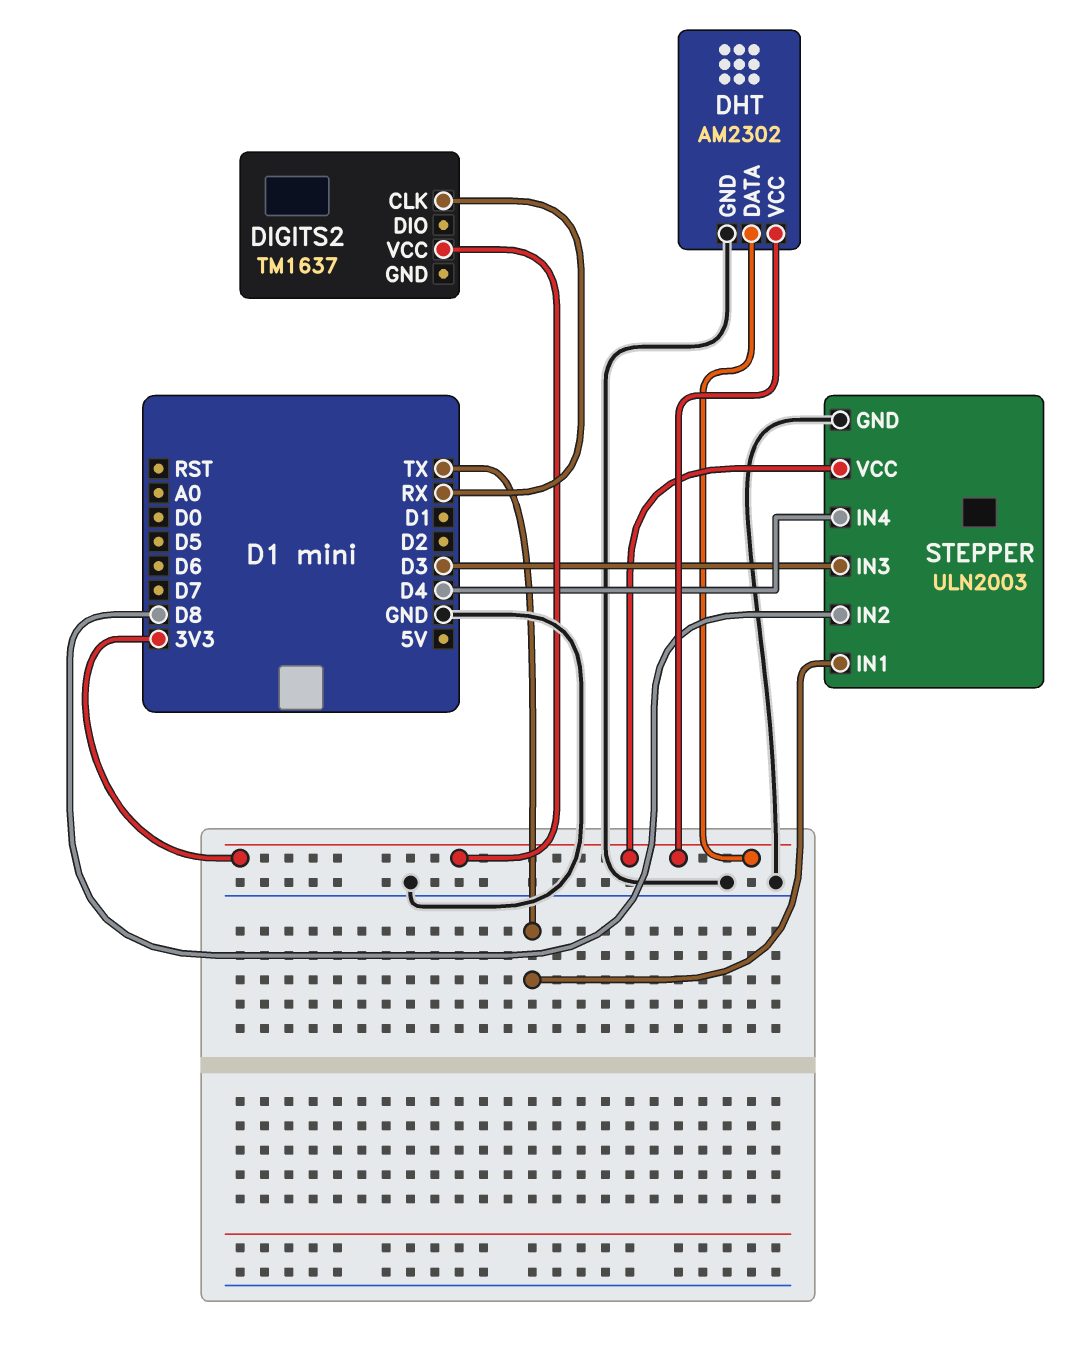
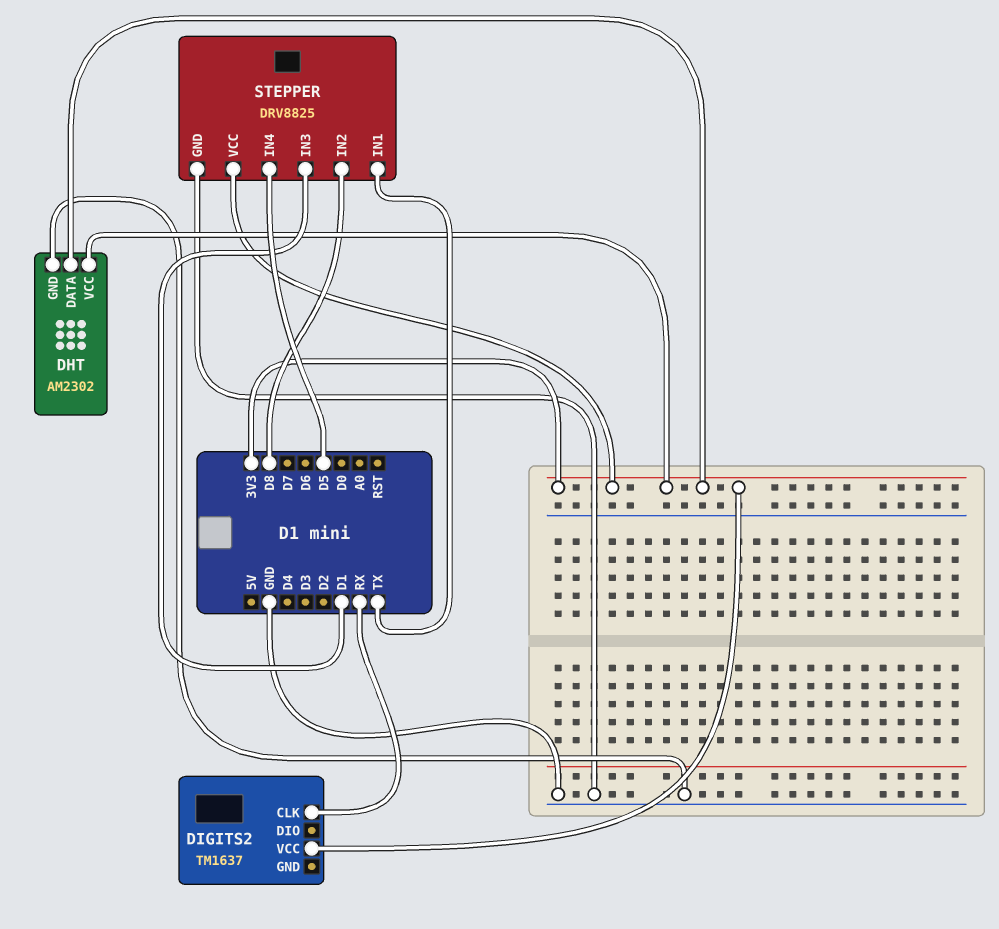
STEPPER: ULN2003 -> DRV8825
STEPPER pin IN3: D3 -> D1
STEPPER pin IN4: D4 -> D5

